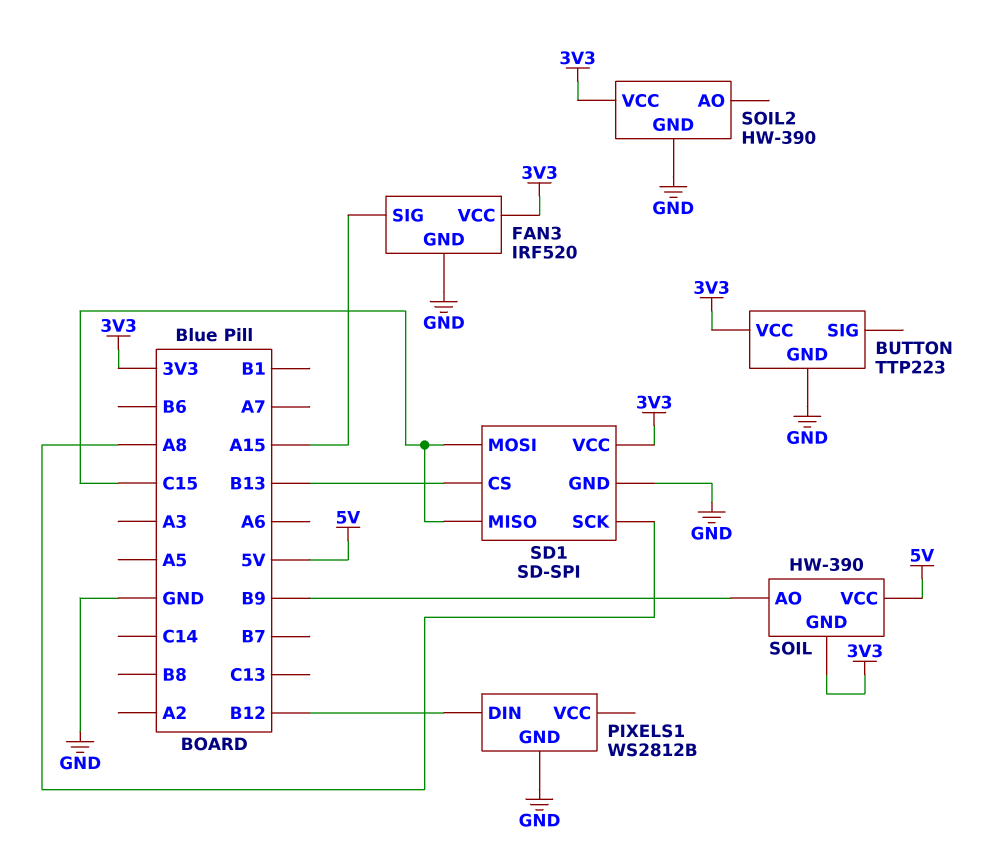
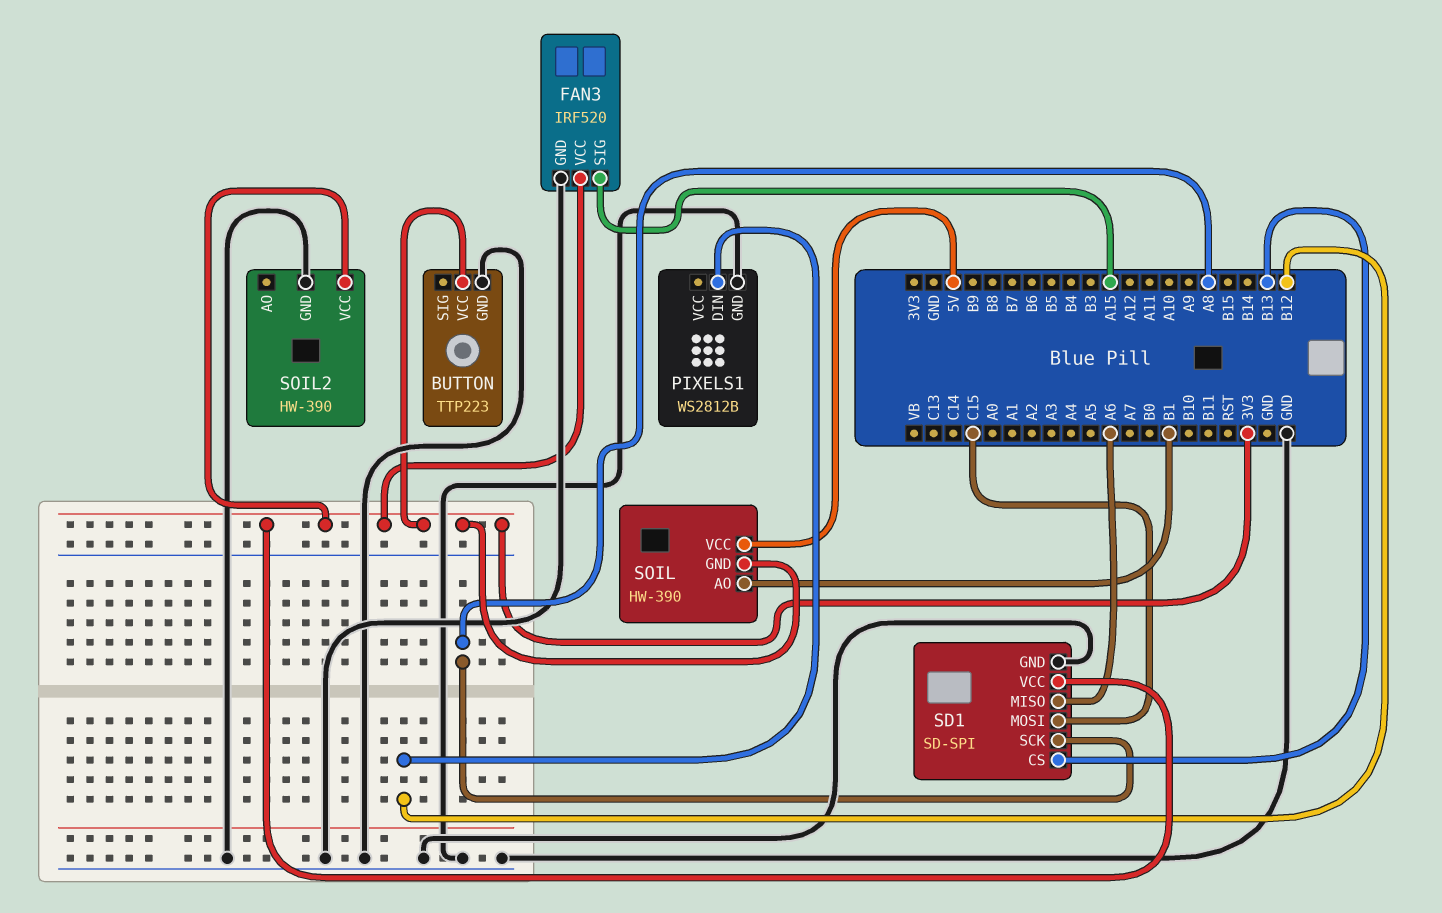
SD1 pin MISO: C15 -> A6
SOIL pin AO: B9 -> B1

